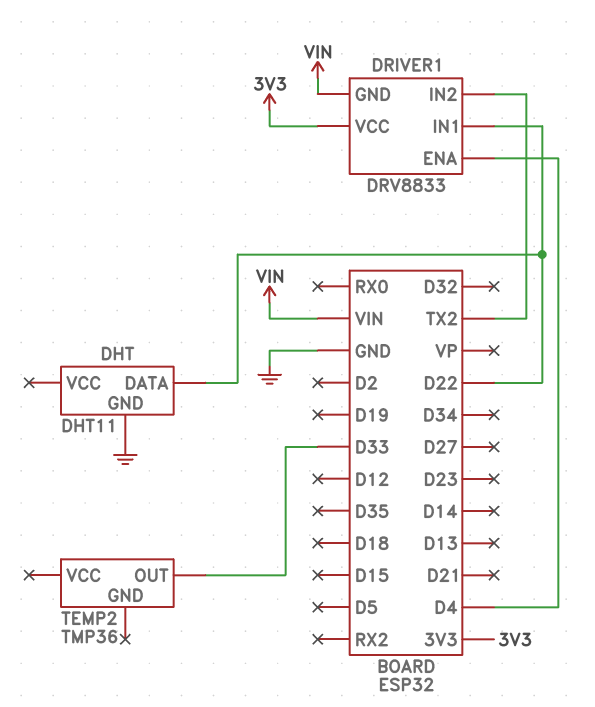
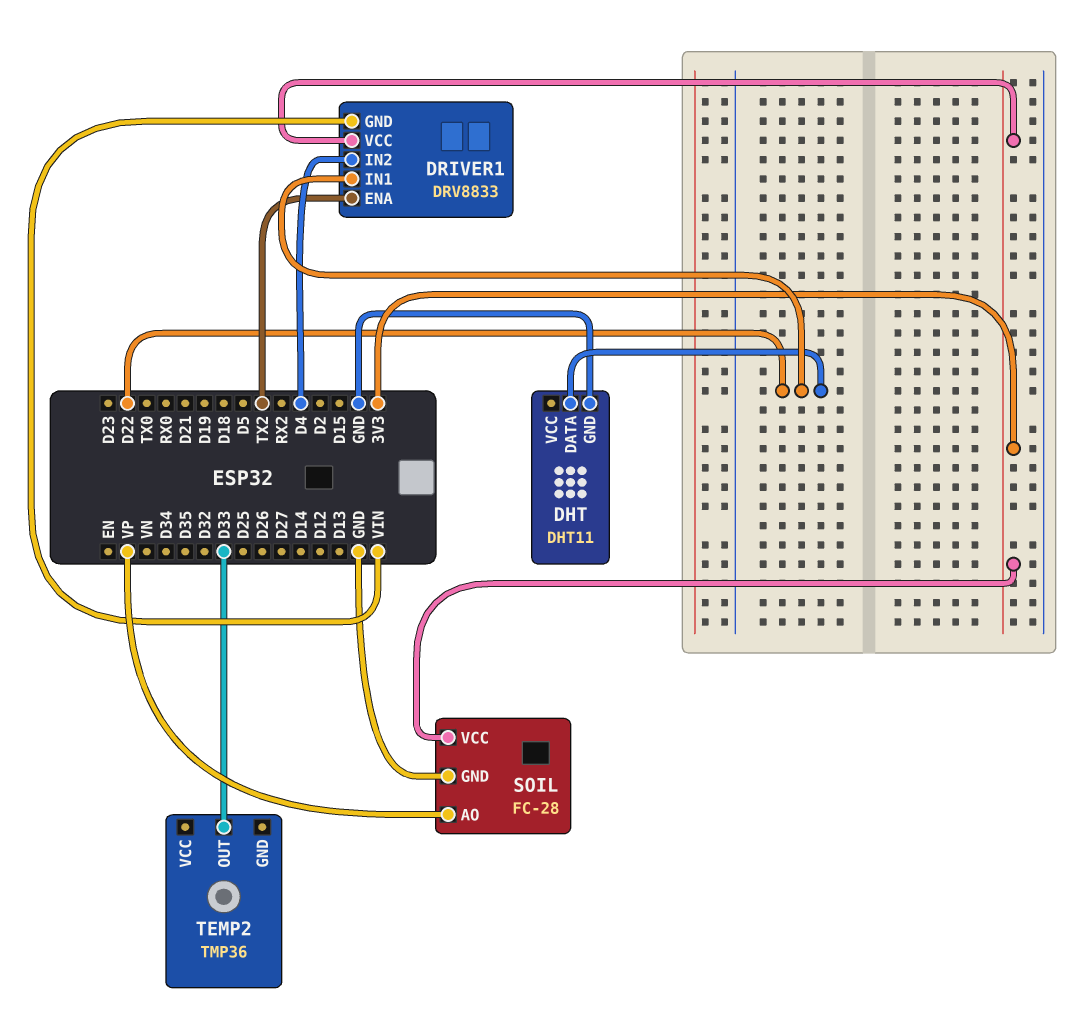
DRIVER1 pin ENA: D4 -> TX2
DRIVER1 pin IN2: TX2 -> D4
SOIL: none -> FC-28
SOIL pin AO: none -> VP
SOIL pin GND: none -> GND
SOIL pin VCC: none -> 3V3

